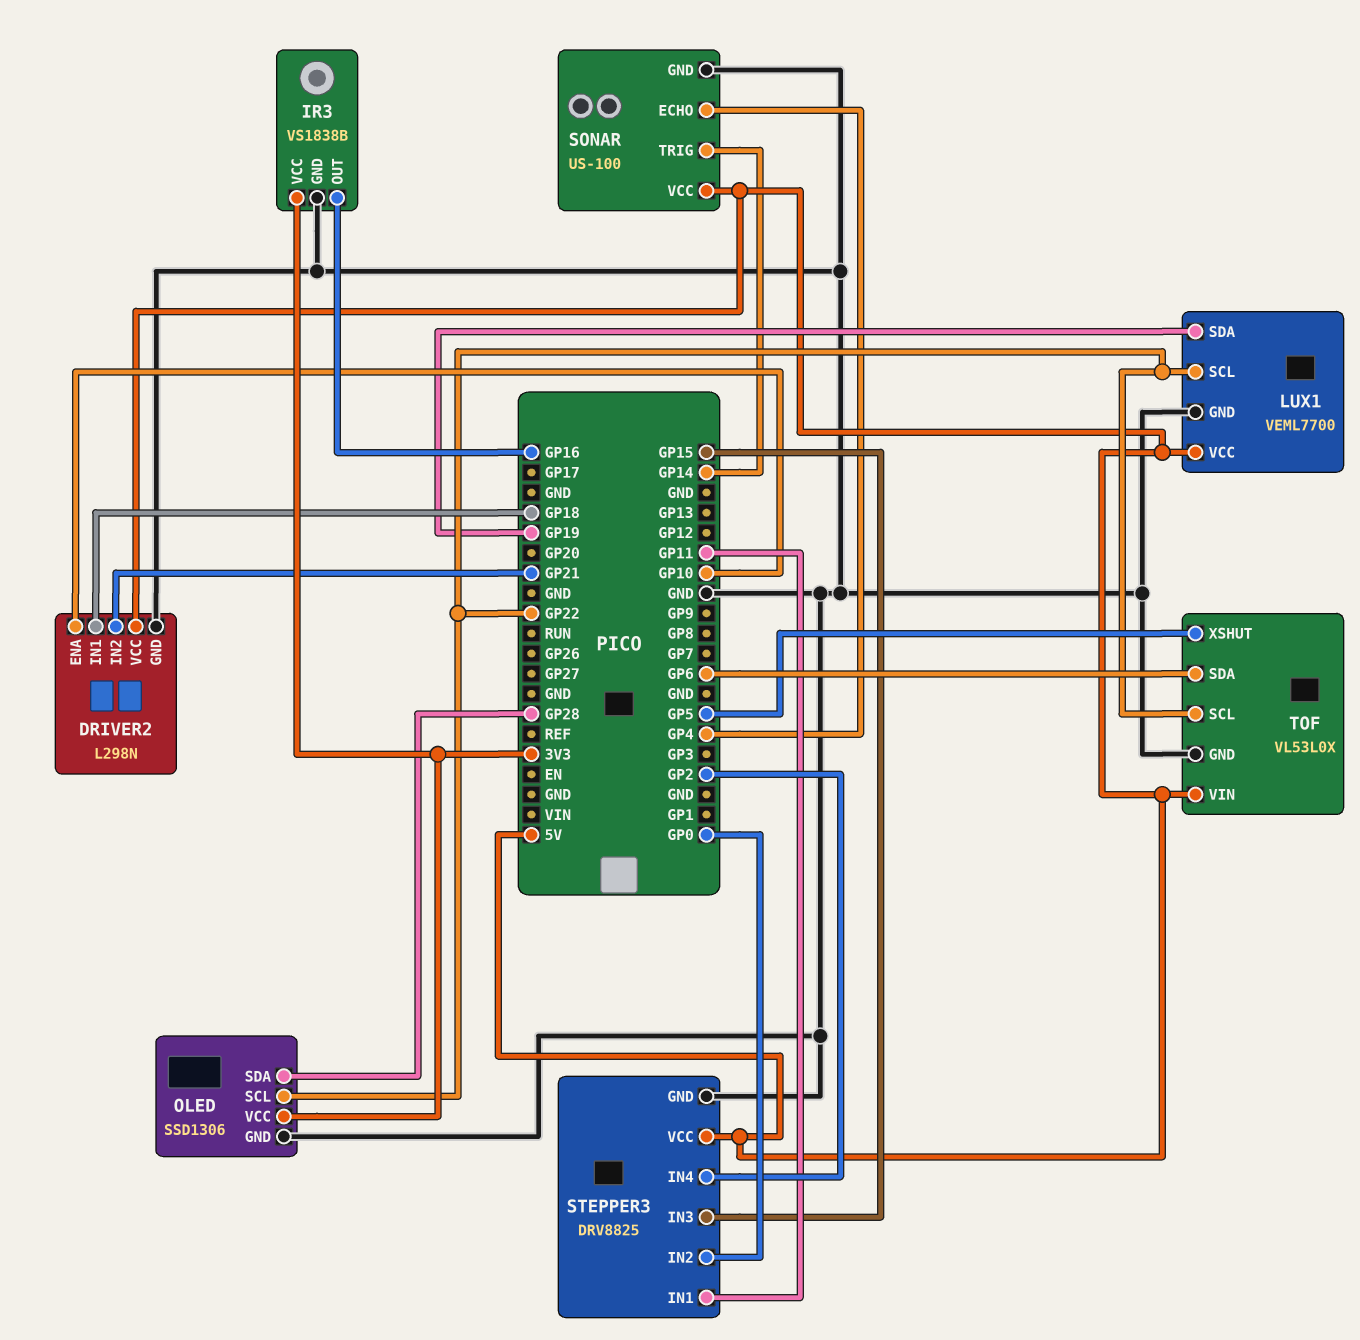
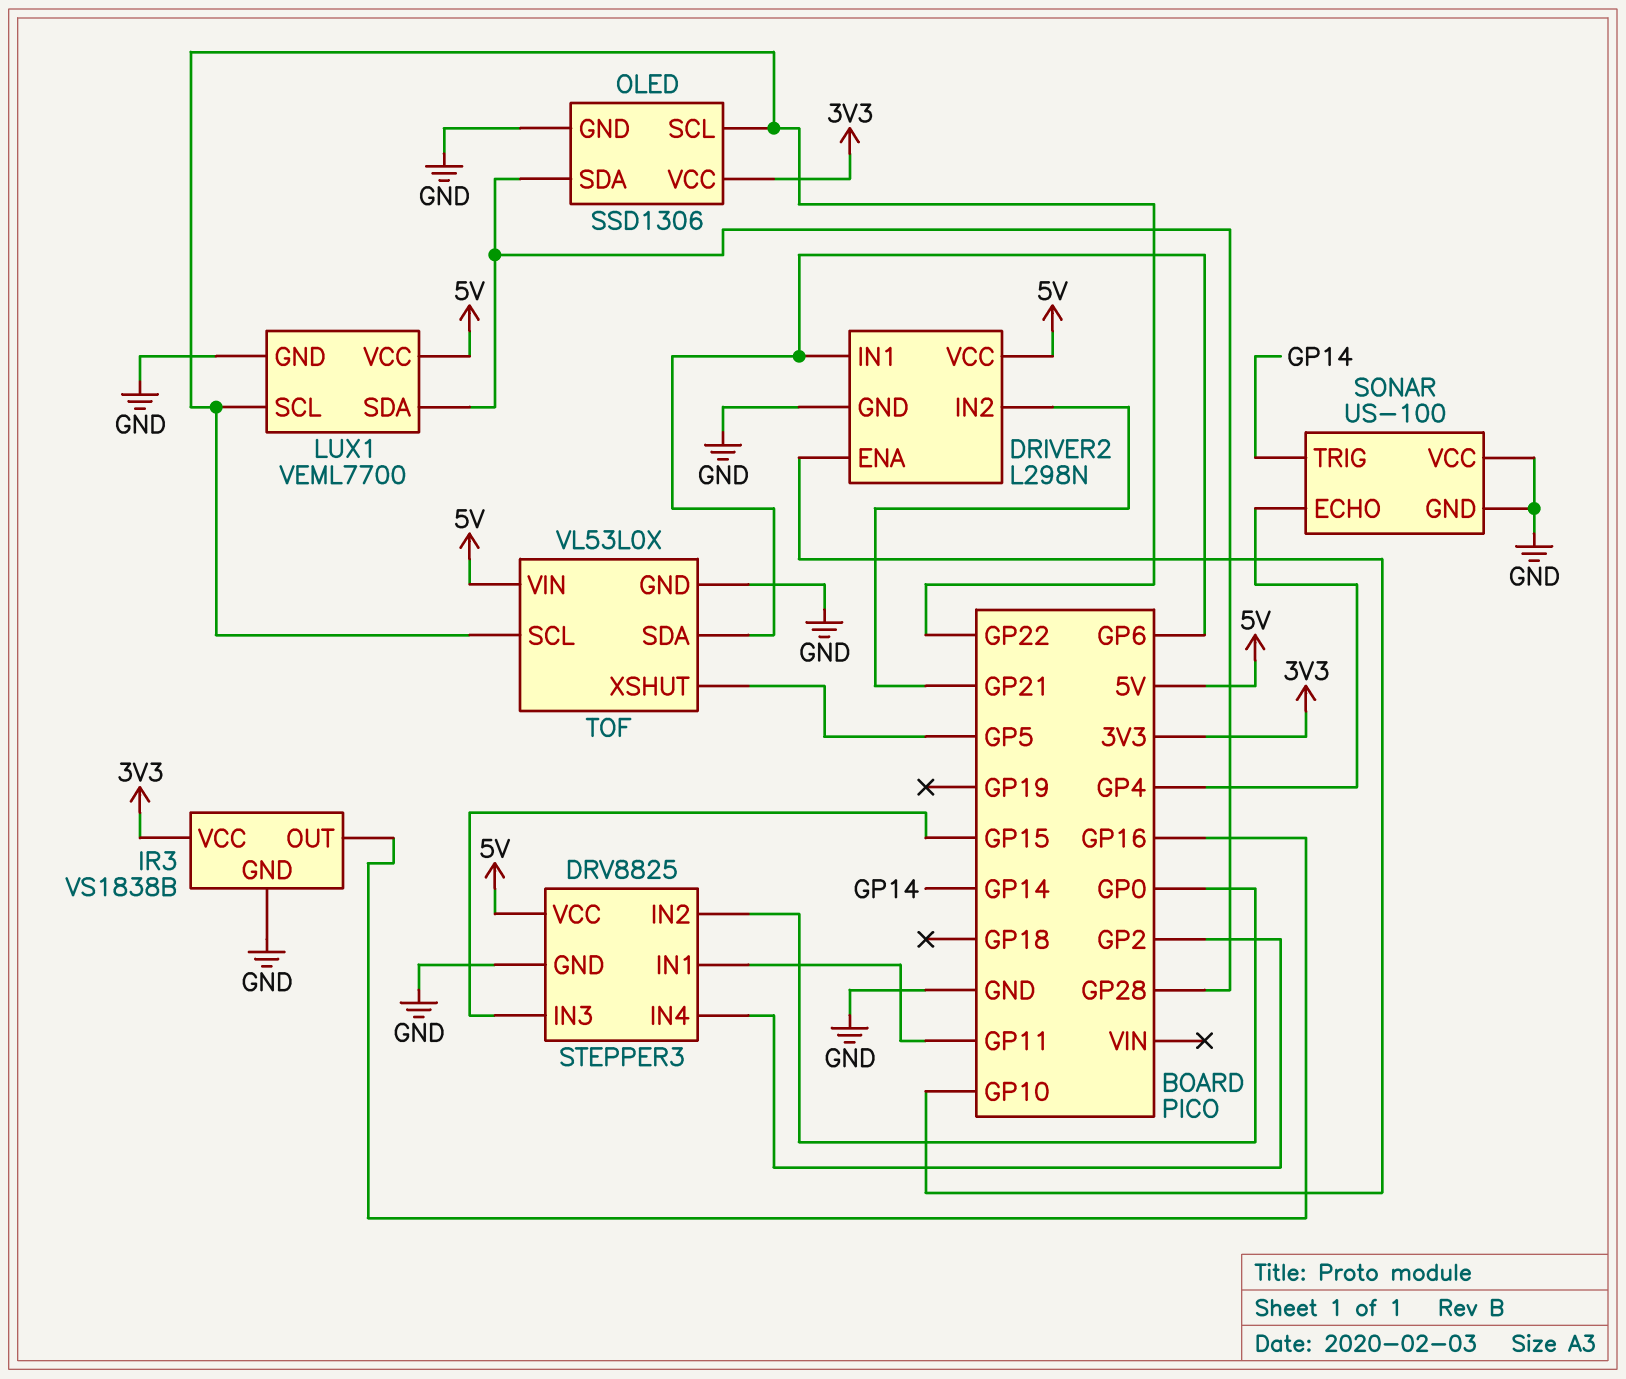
DRIVER2 pin IN1: GP18 -> GP6
LUX1 pin SDA: GP19 -> GP28
SONAR pin VCC: 5V -> GND

